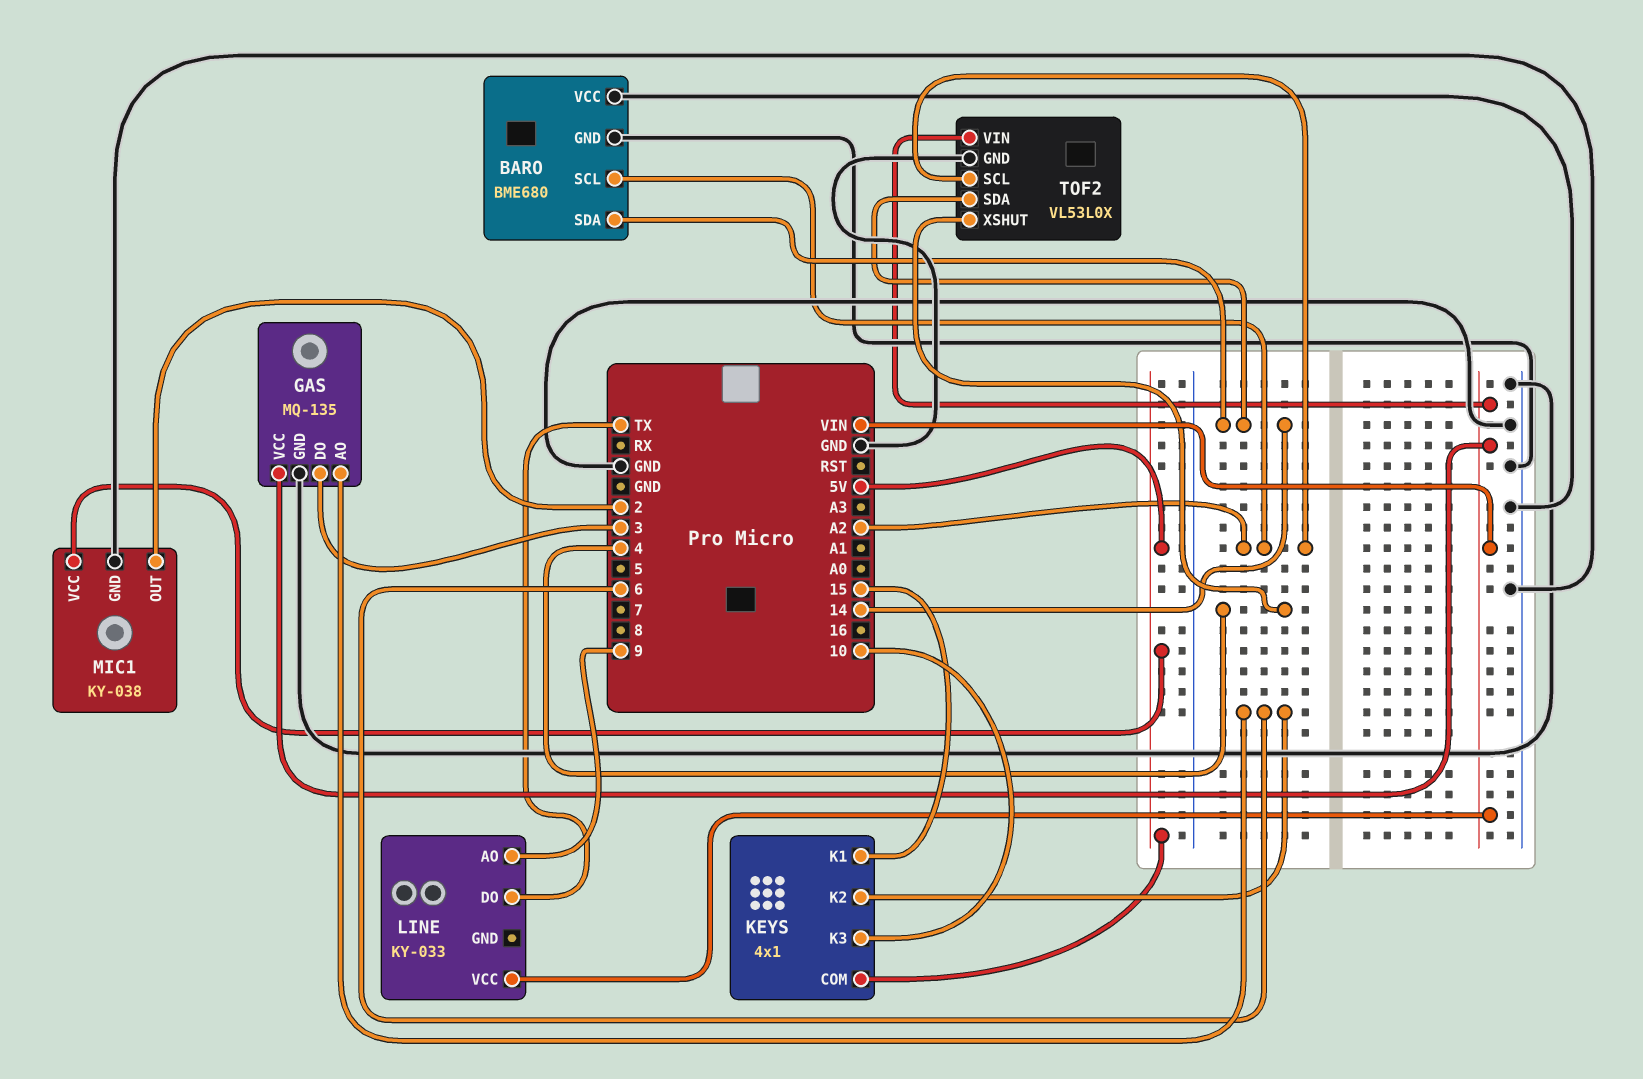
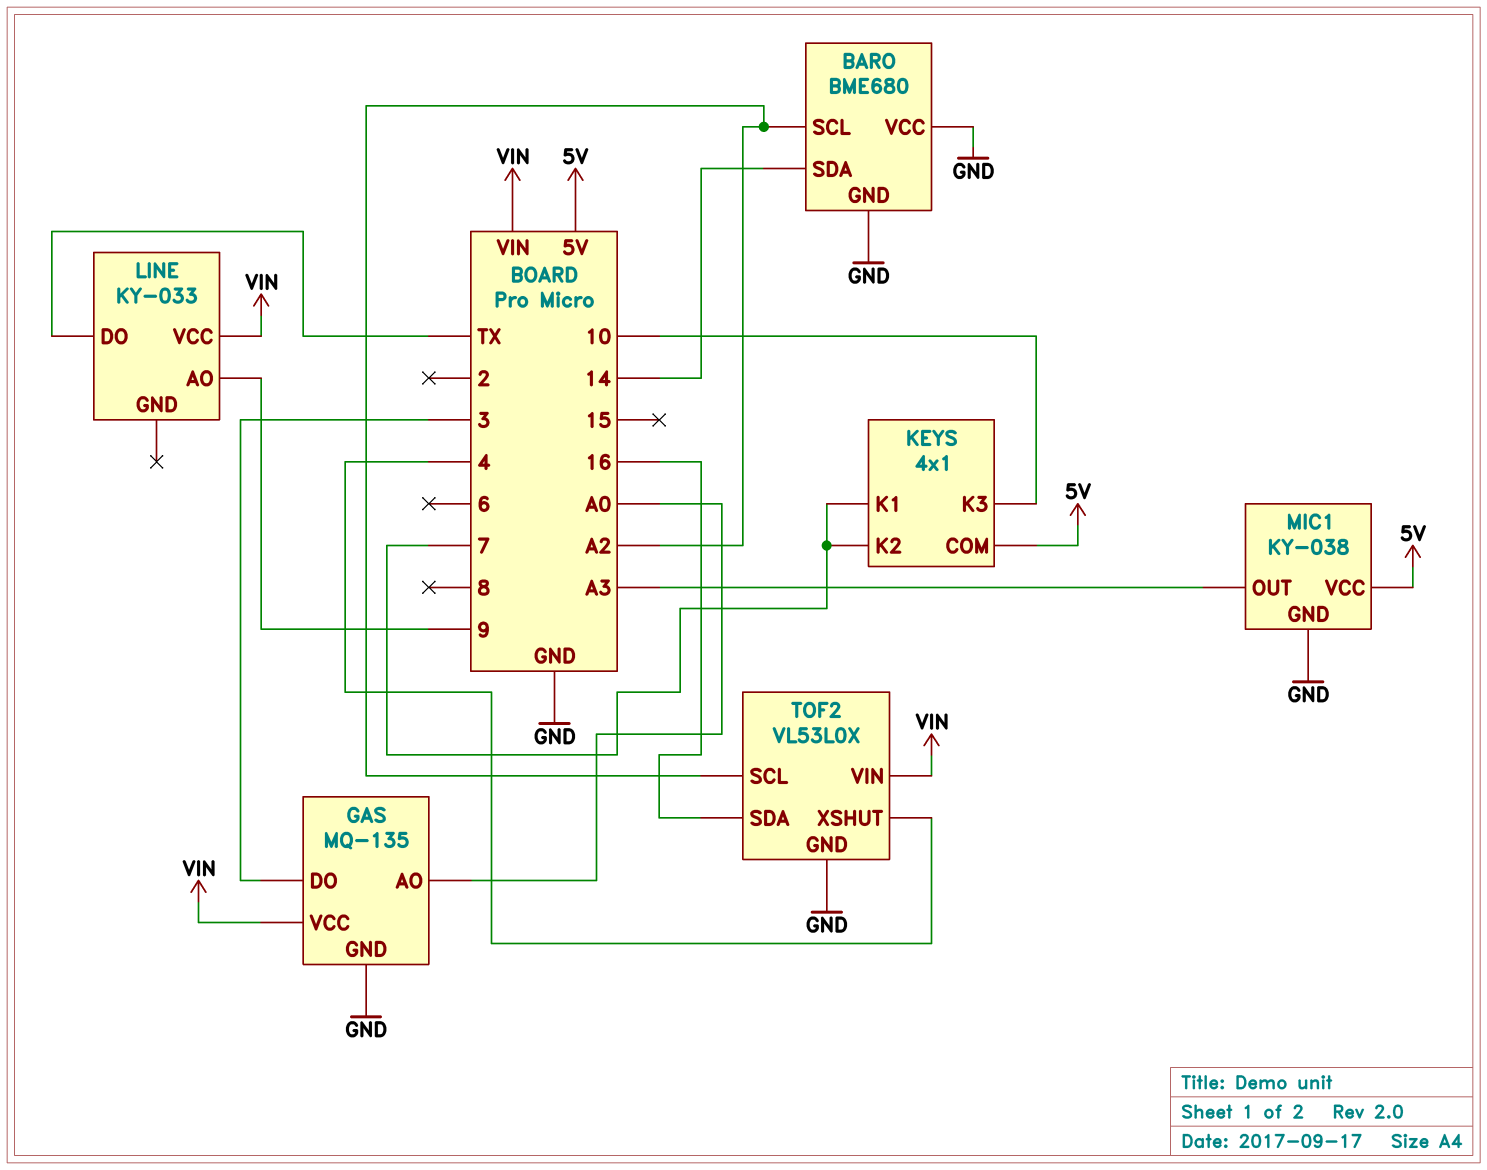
GAS pin AO: 6 -> A0
KEYS pin K1: 15 -> 7
KEYS pin K2: 6 -> 7
MIC1 pin OUT: 2 -> A3
TOF2 pin SDA: 14 -> 16

